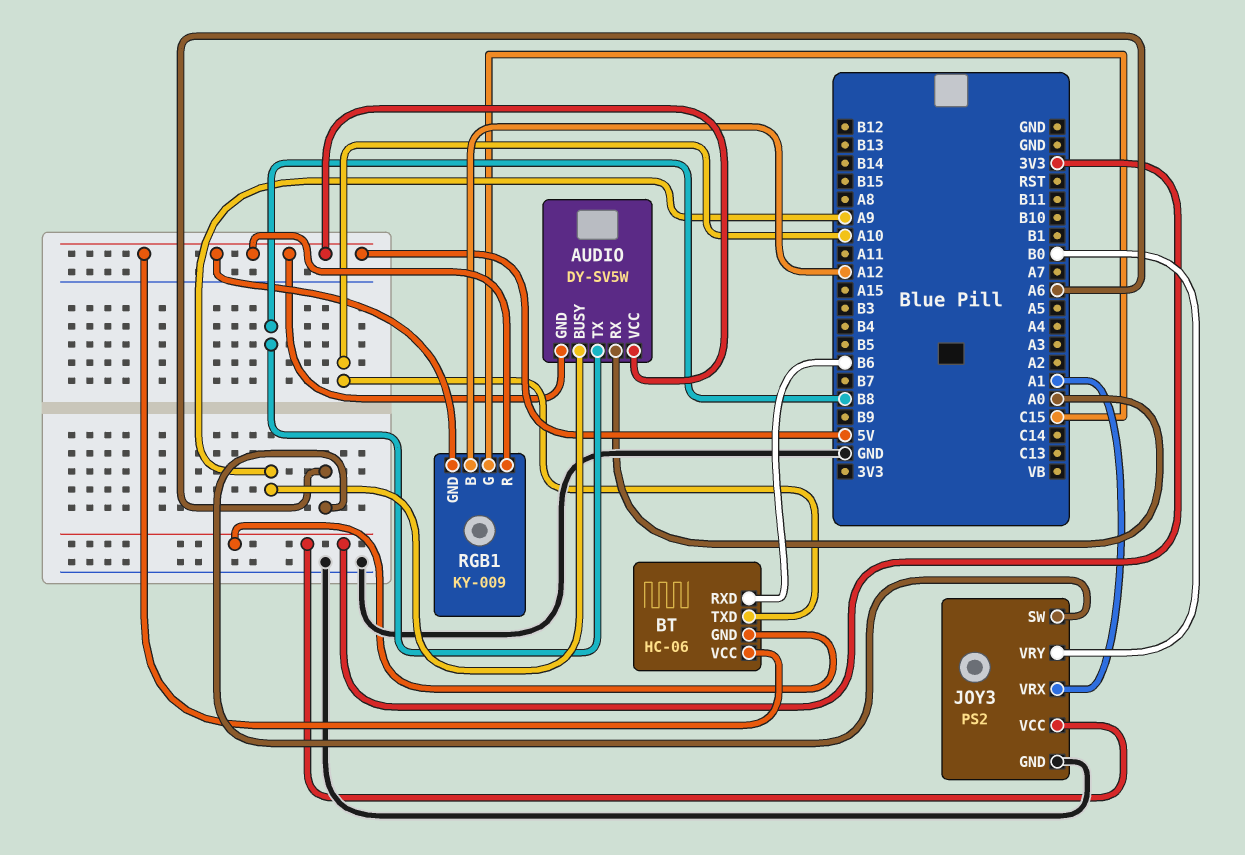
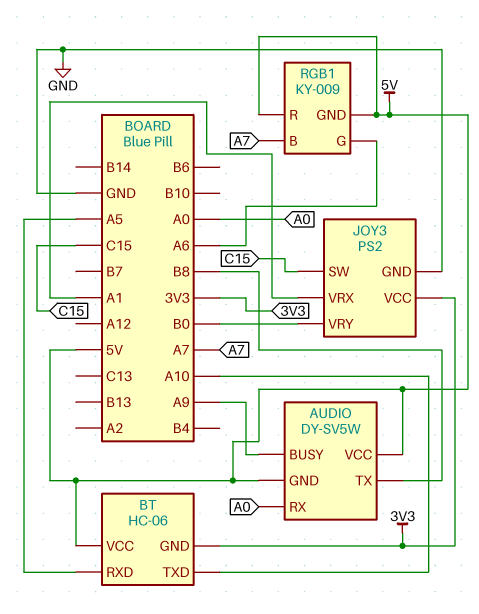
BT pin RXD: B6 -> A5
JOY3 pin SW: A6 -> C15
RGB1 pin B: A12 -> A7
RGB1 pin G: C15 -> A6

